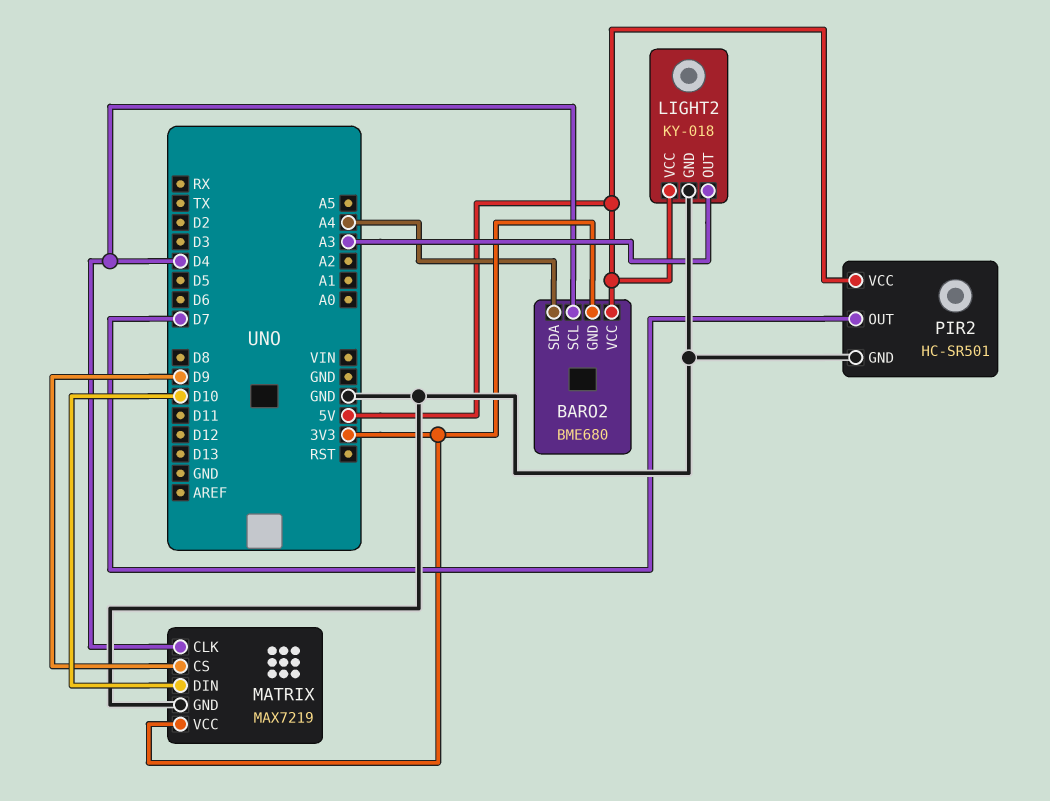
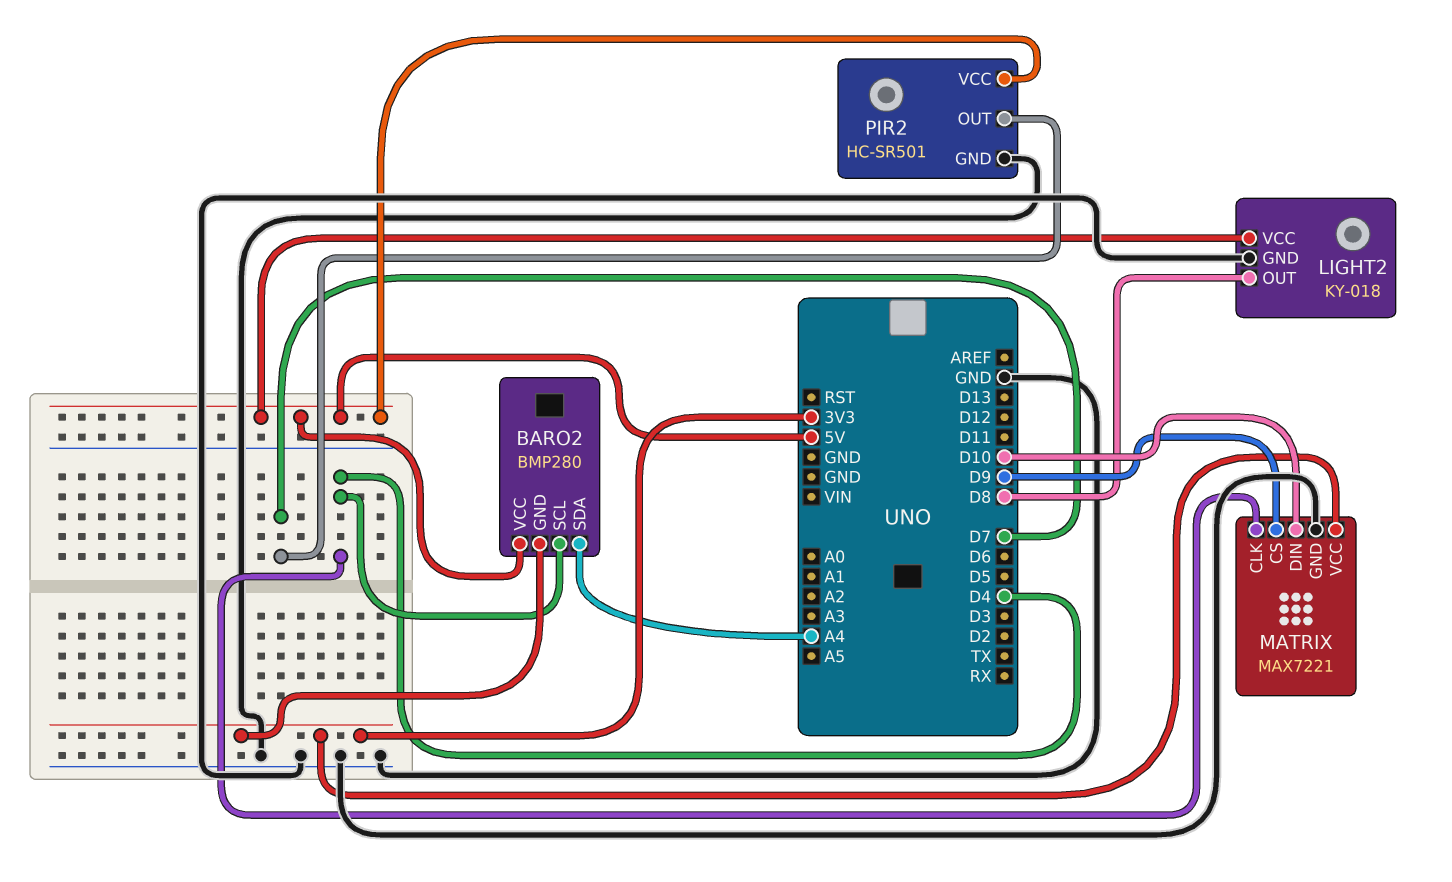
BARO2: BME680 -> BMP280
LIGHT2 pin OUT: A3 -> D8
MATRIX: MAX7219 -> MAX7221

